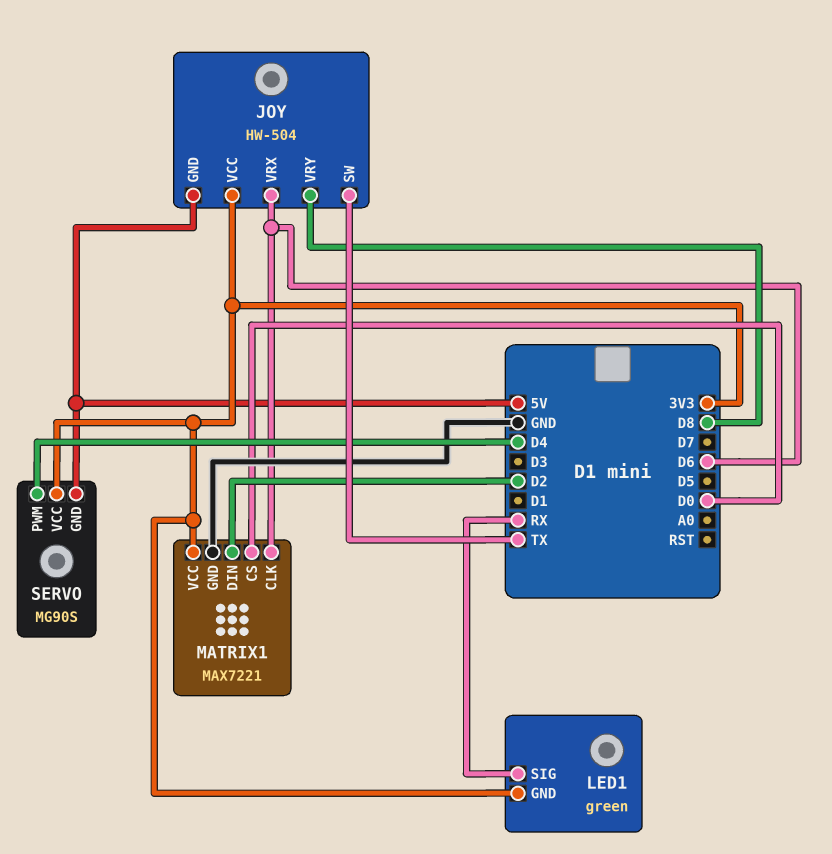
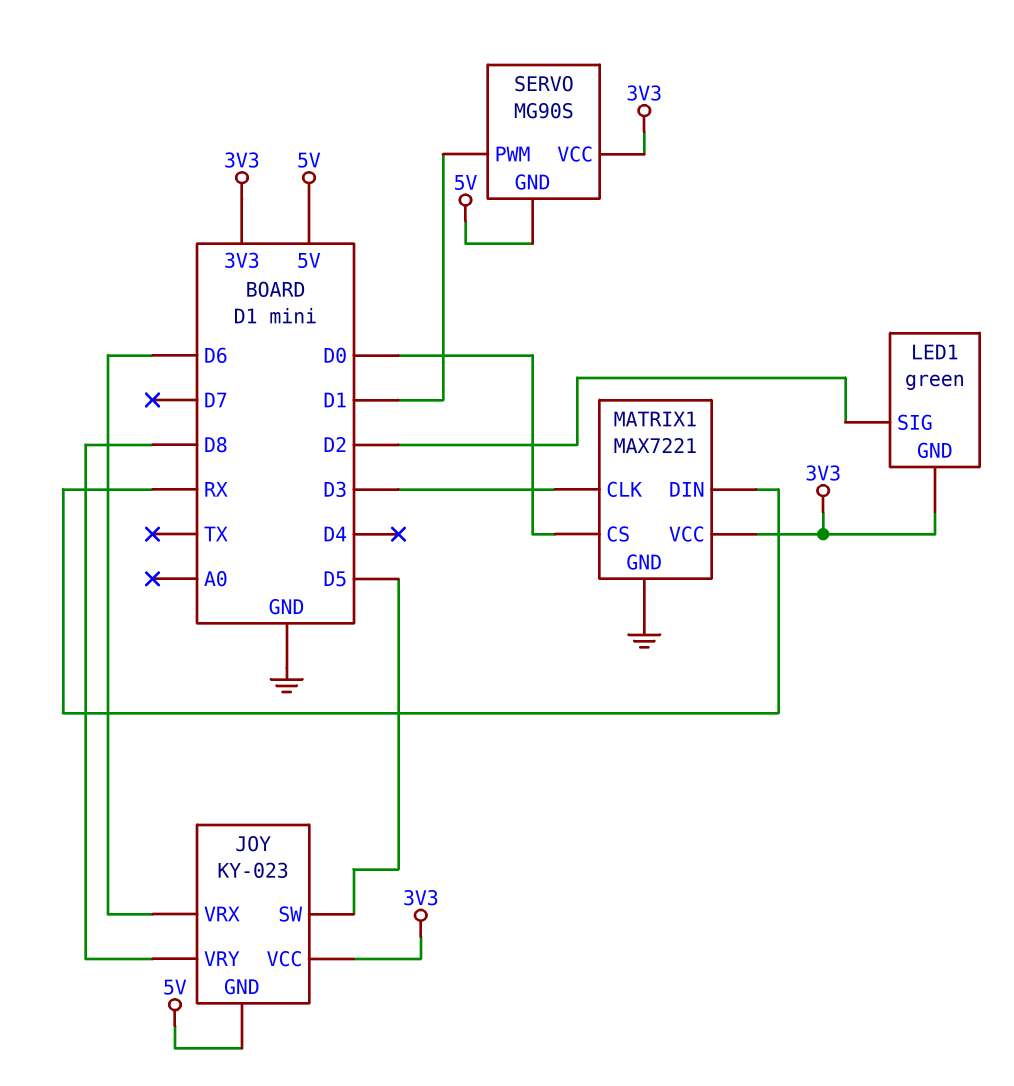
JOY: HW-504 -> KY-023
JOY pin SW: TX -> D5
LED1 pin SIG: RX -> D2
MATRIX1 pin CLK: D6 -> D3
MATRIX1 pin DIN: D2 -> RX
SERVO pin PWM: D4 -> D1

